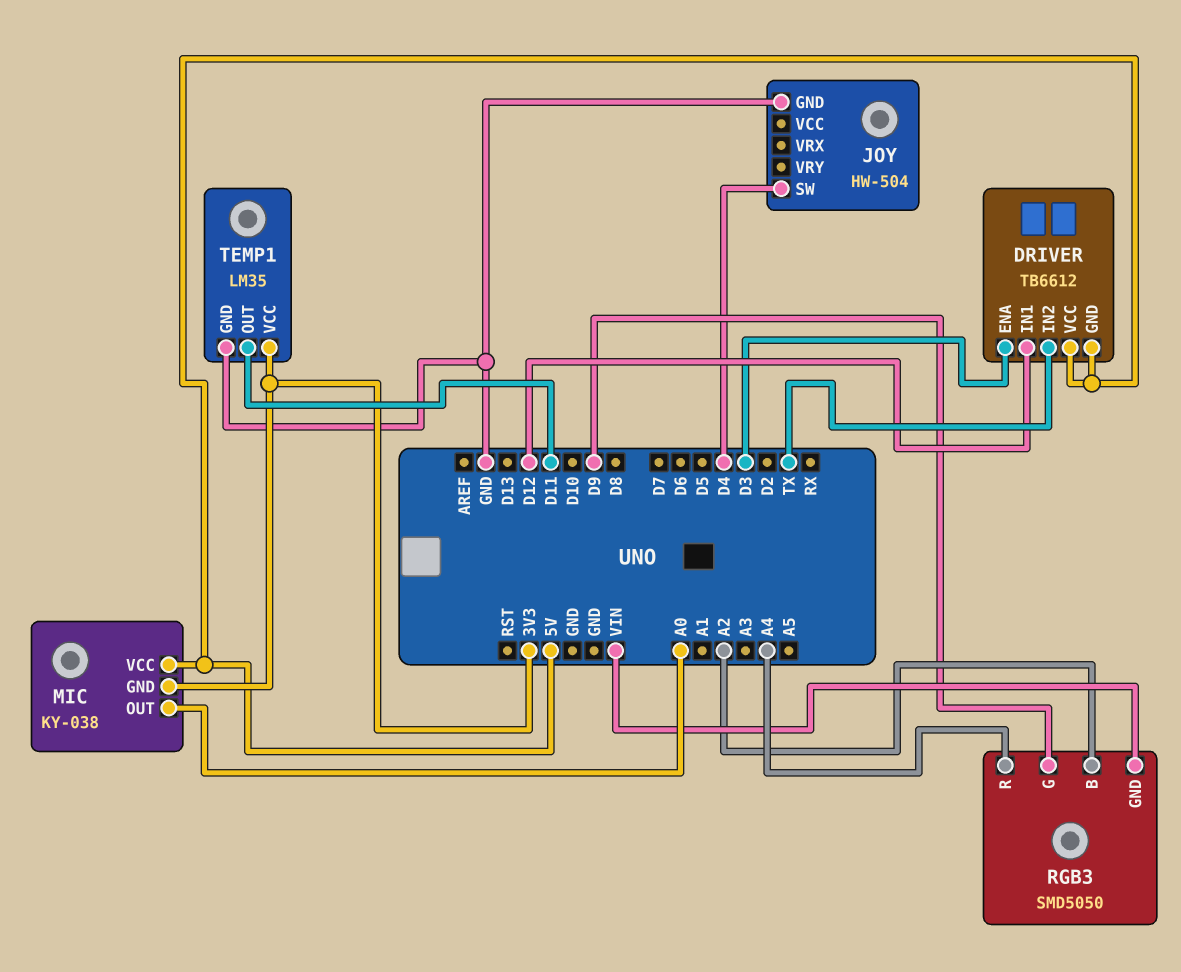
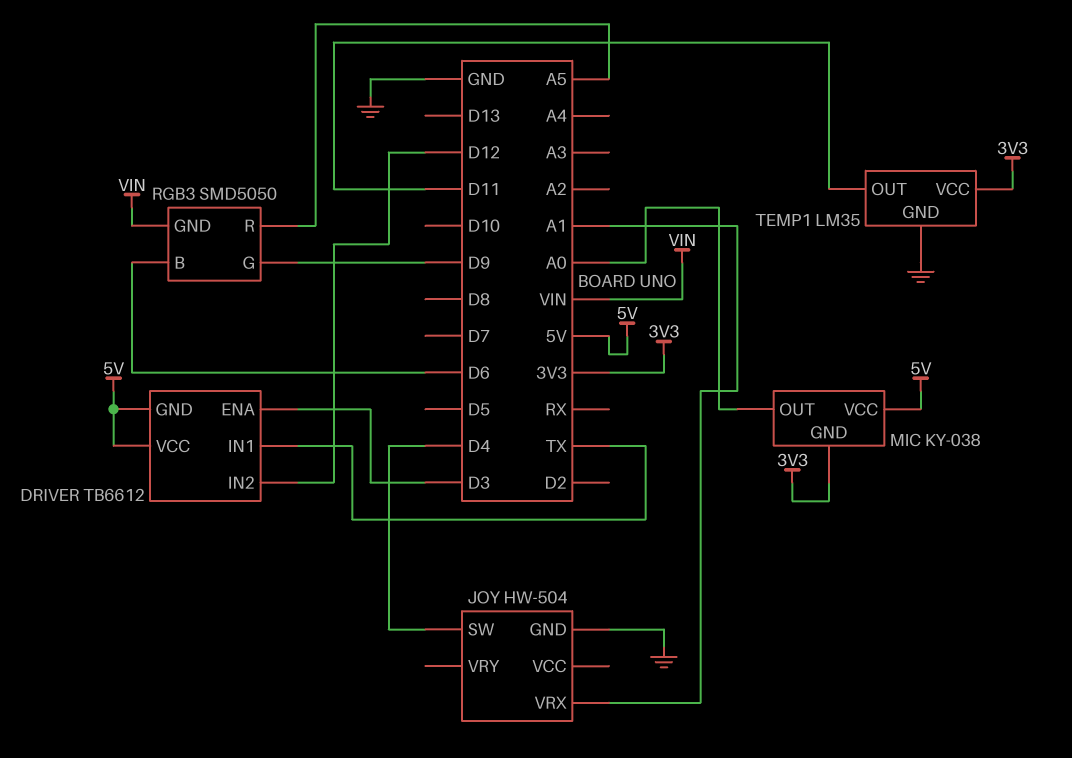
DRIVER pin IN1: D12 -> TX
DRIVER pin IN2: TX -> D12
JOY pin VRX: none -> A1
RGB3 pin B: A2 -> D6
RGB3 pin R: A4 -> A5

